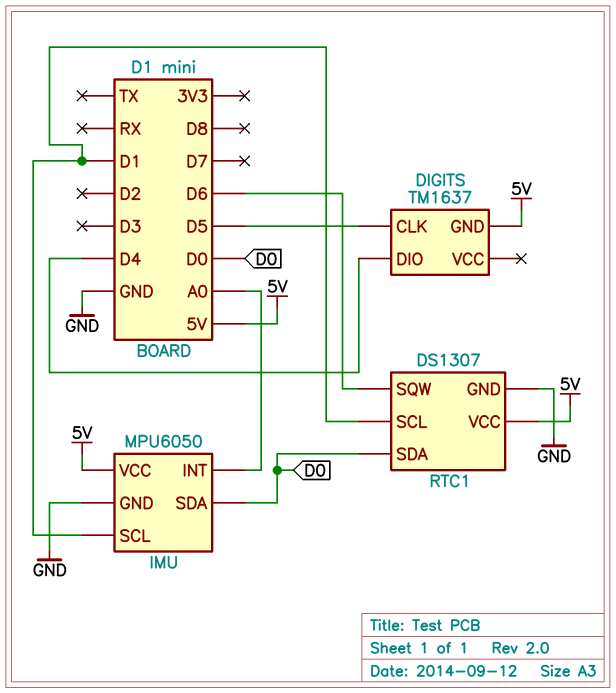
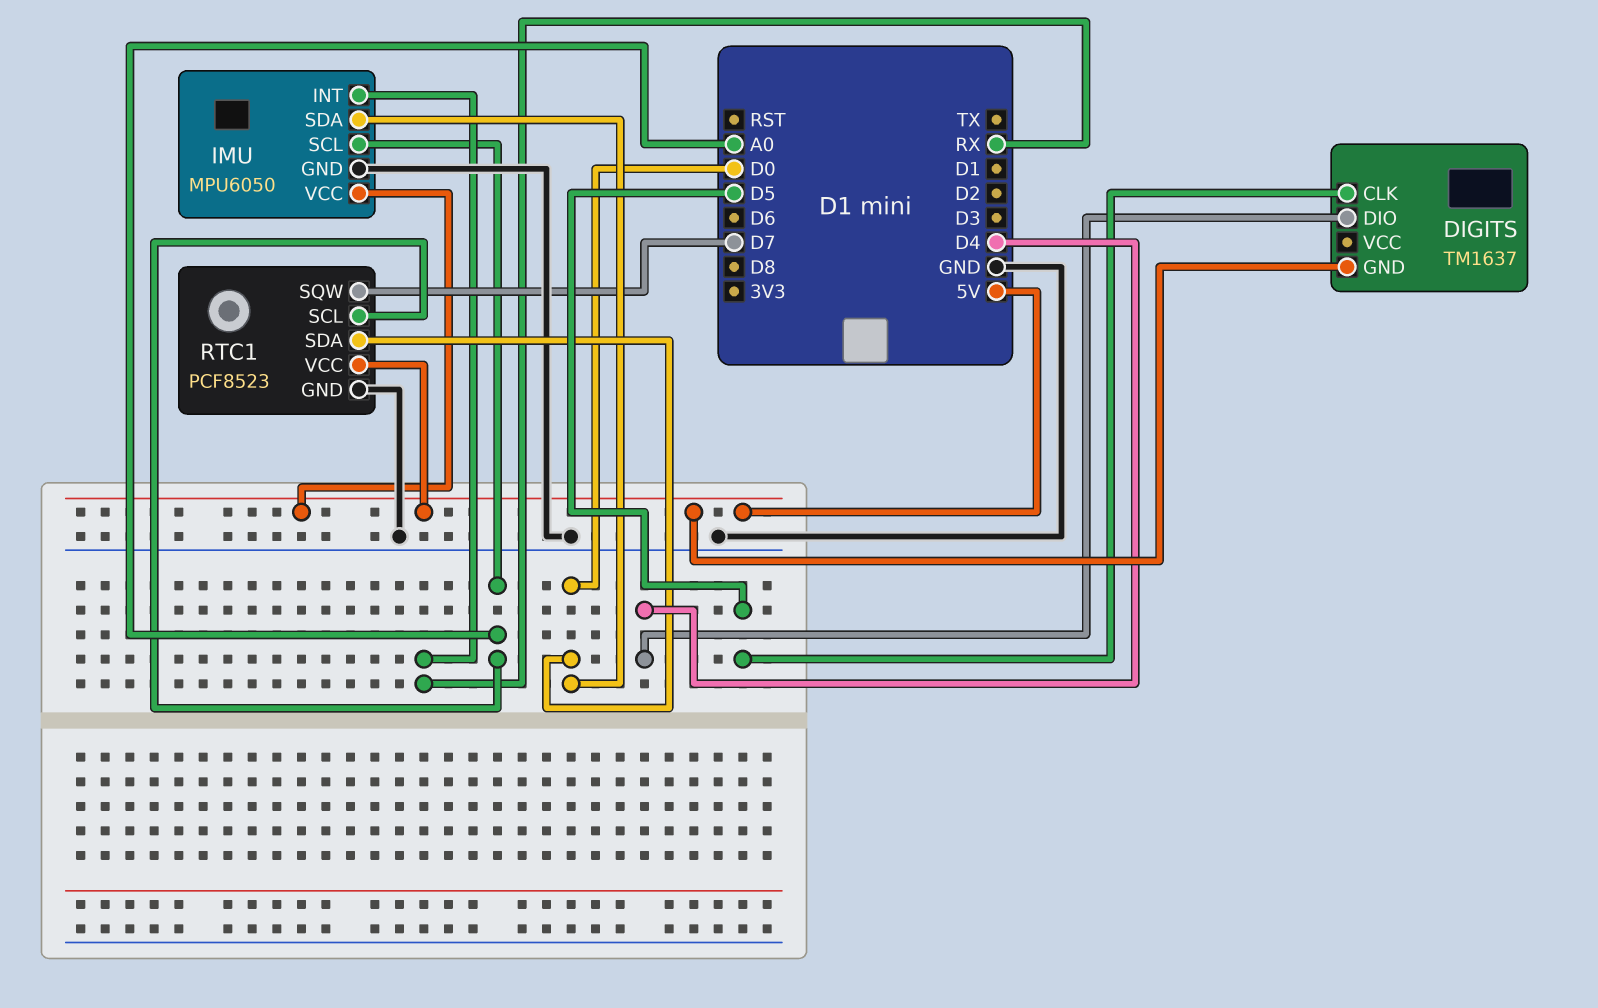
IMU pin INT: A0 -> RX
IMU pin SCL: D1 -> A0
RTC1: DS1307 -> PCF8523
RTC1 pin SCL: D1 -> A0
RTC1 pin SQW: D6 -> D7

